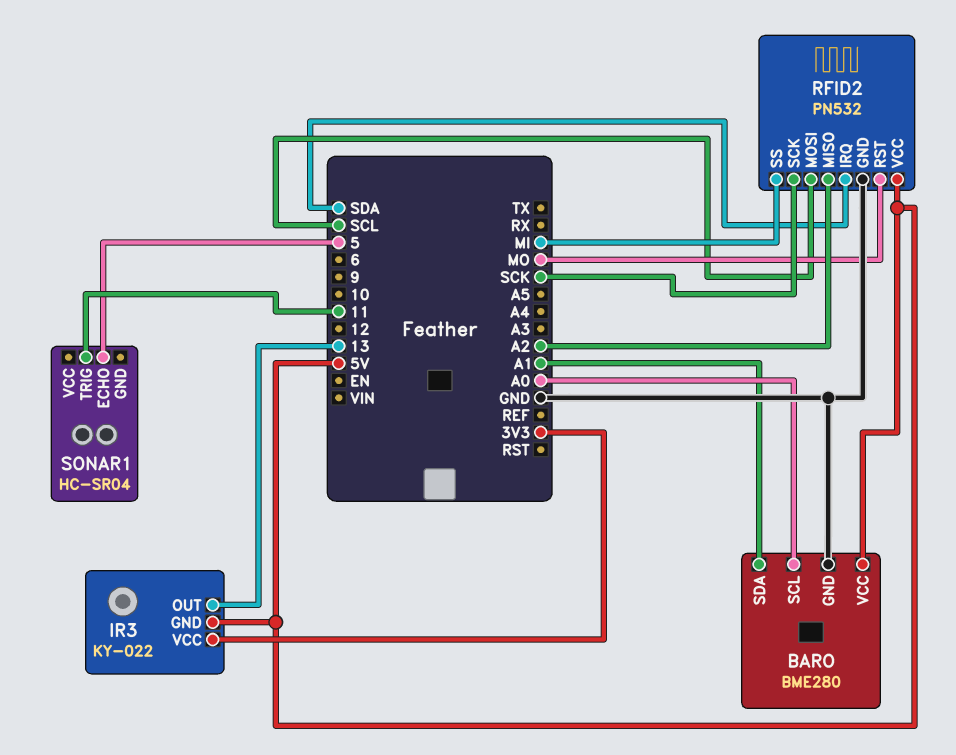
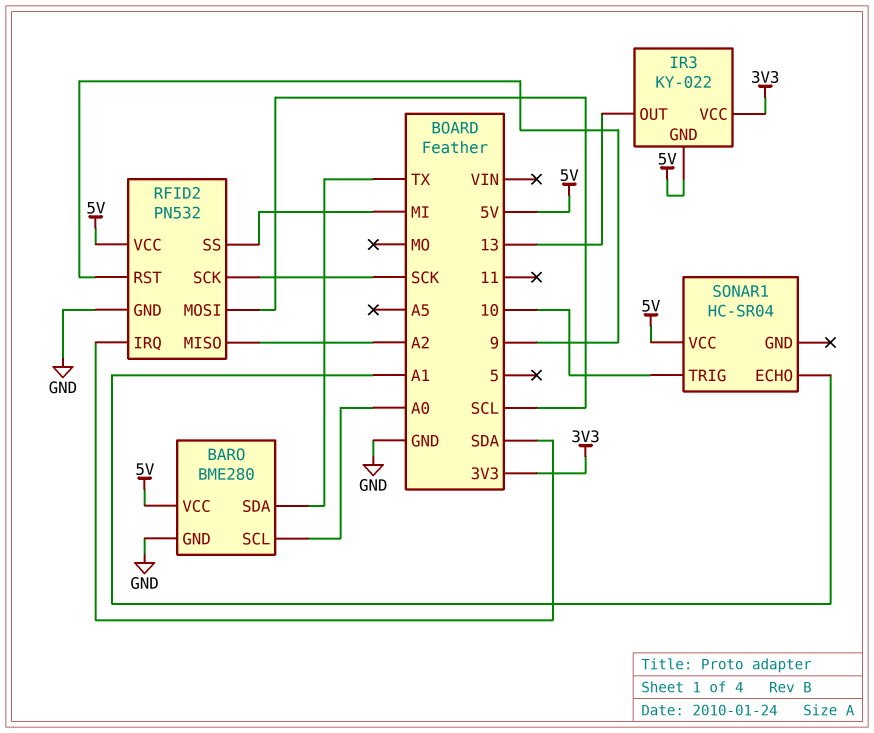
BARO pin SDA: A1 -> TX
RFID2 pin RST: MO -> 9
SONAR1 pin ECHO: 5 -> A1
SONAR1 pin TRIG: 11 -> 10
SONAR1 pin VCC: none -> 5V

